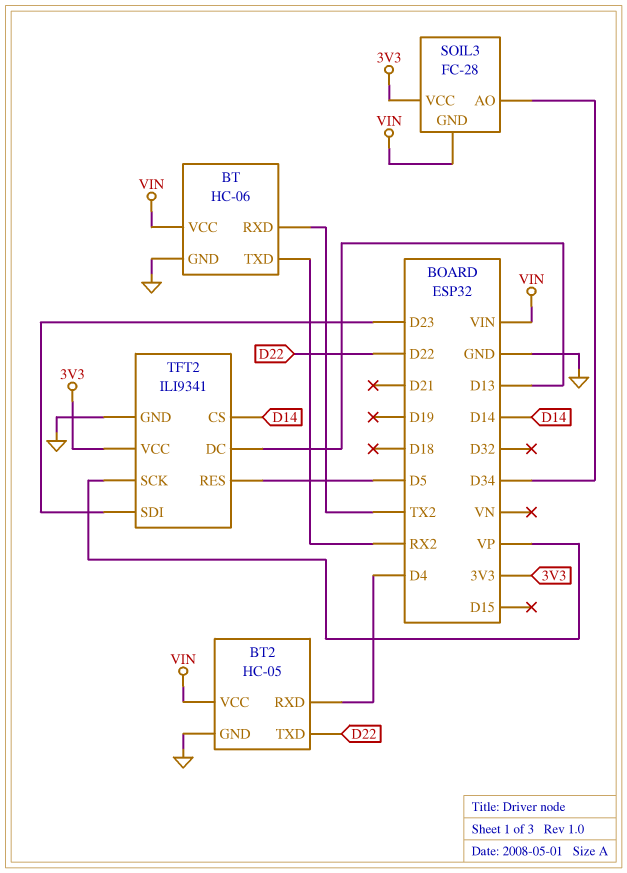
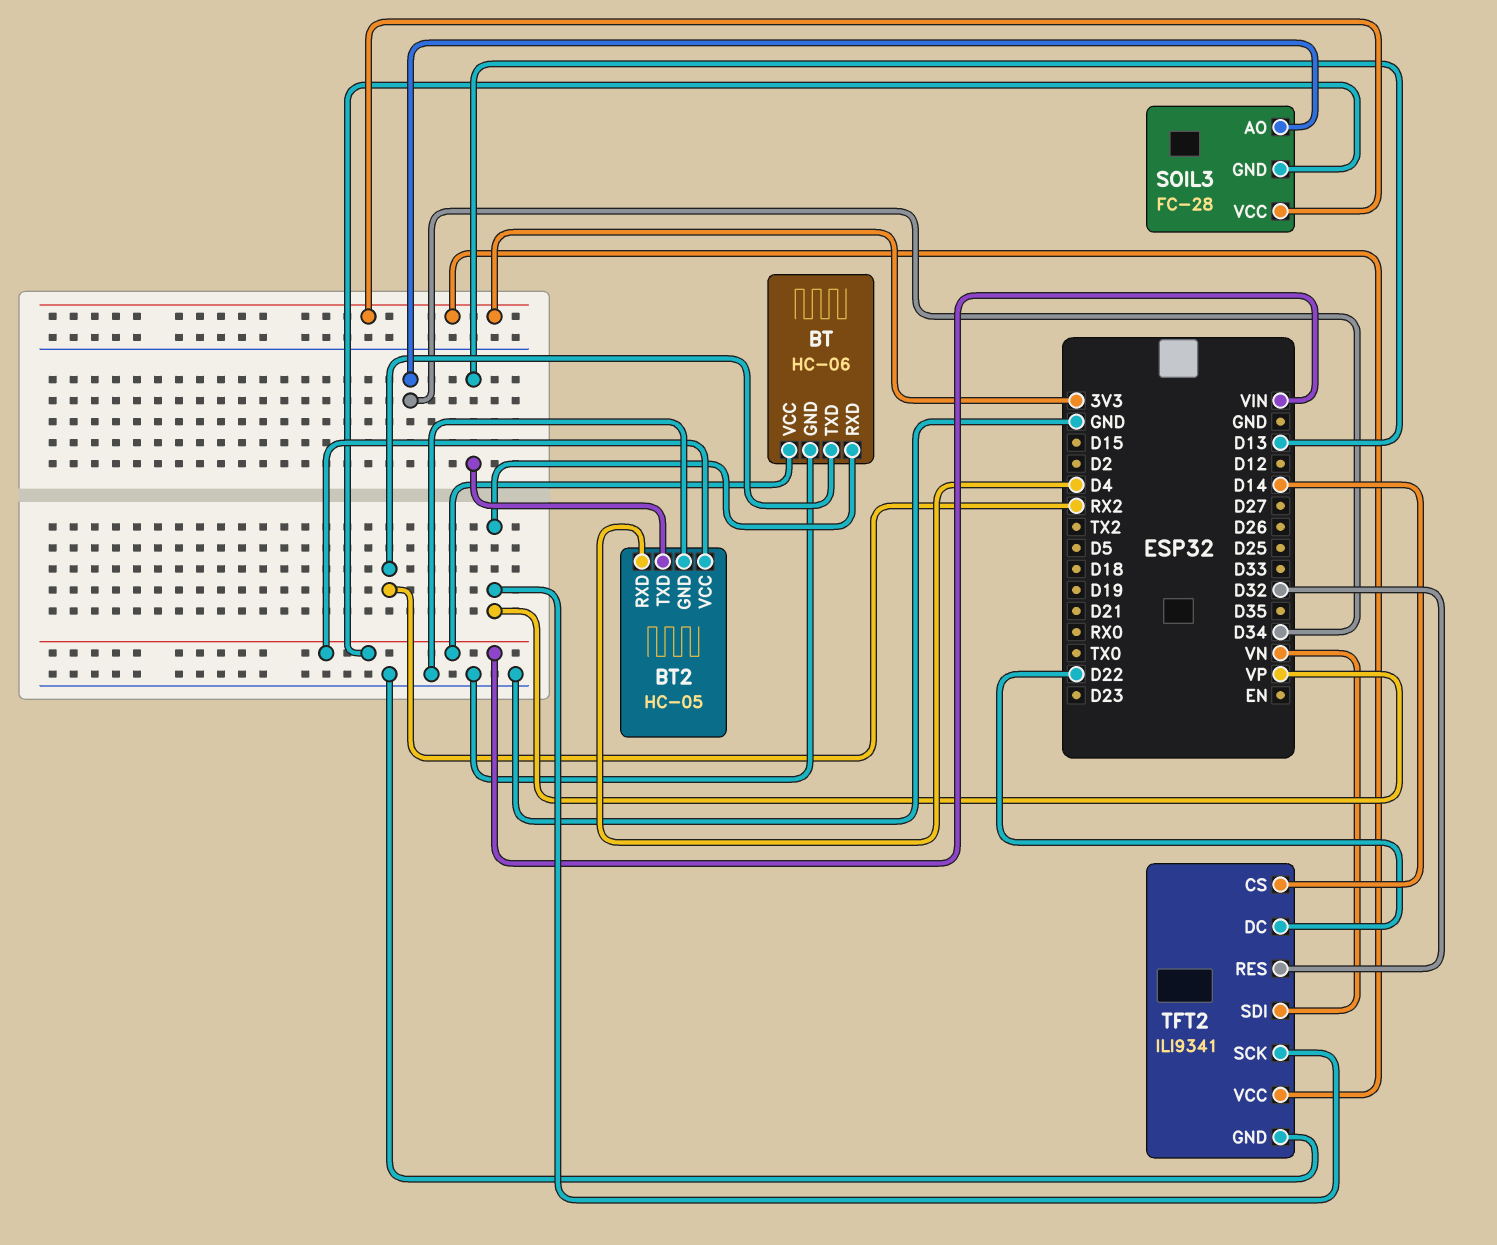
BT pin RXD: TX2 -> VP
BT2 pin TXD: D22 -> D13
TFT2 pin DC: D13 -> D22
TFT2 pin RES: D5 -> D32
TFT2 pin SDI: D23 -> VN

